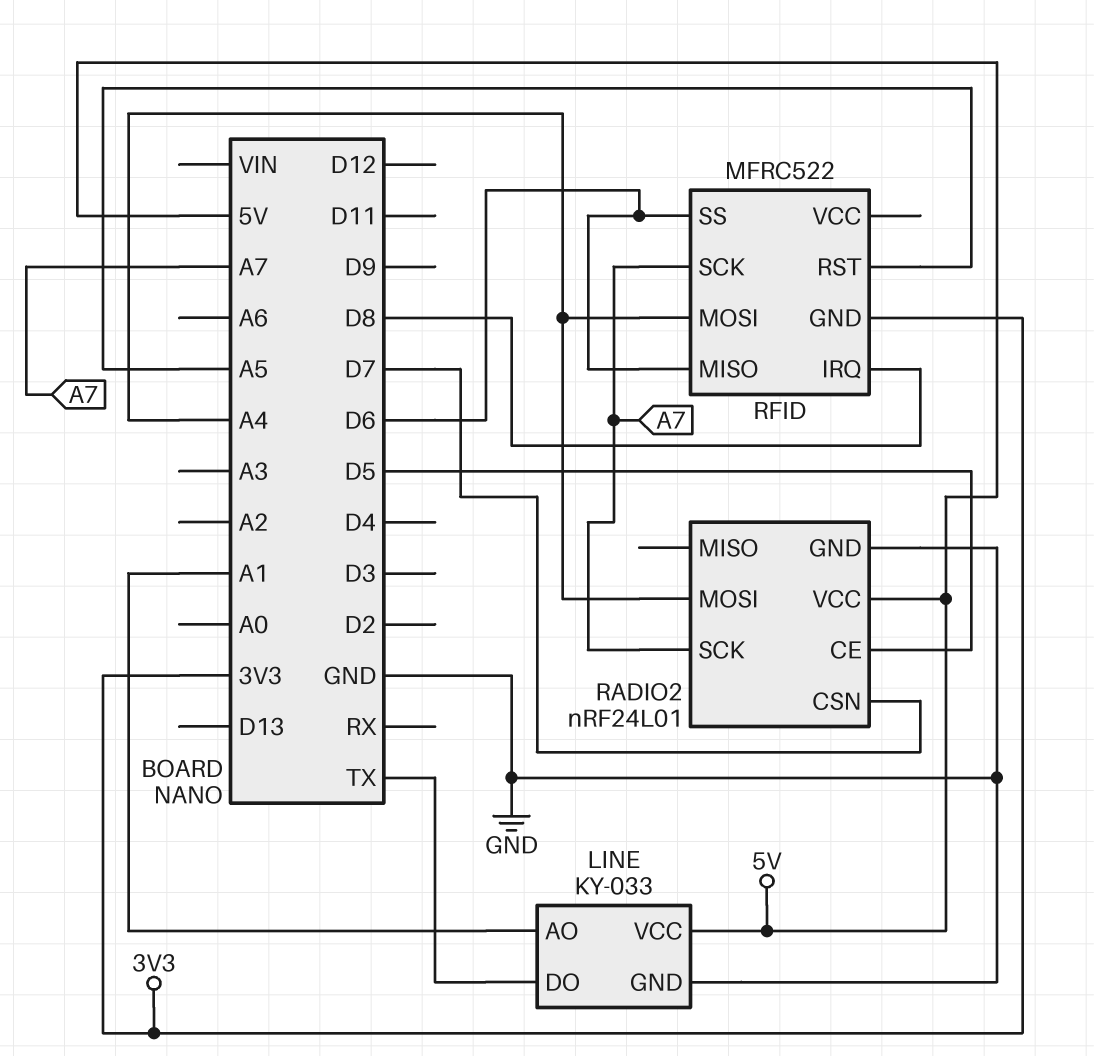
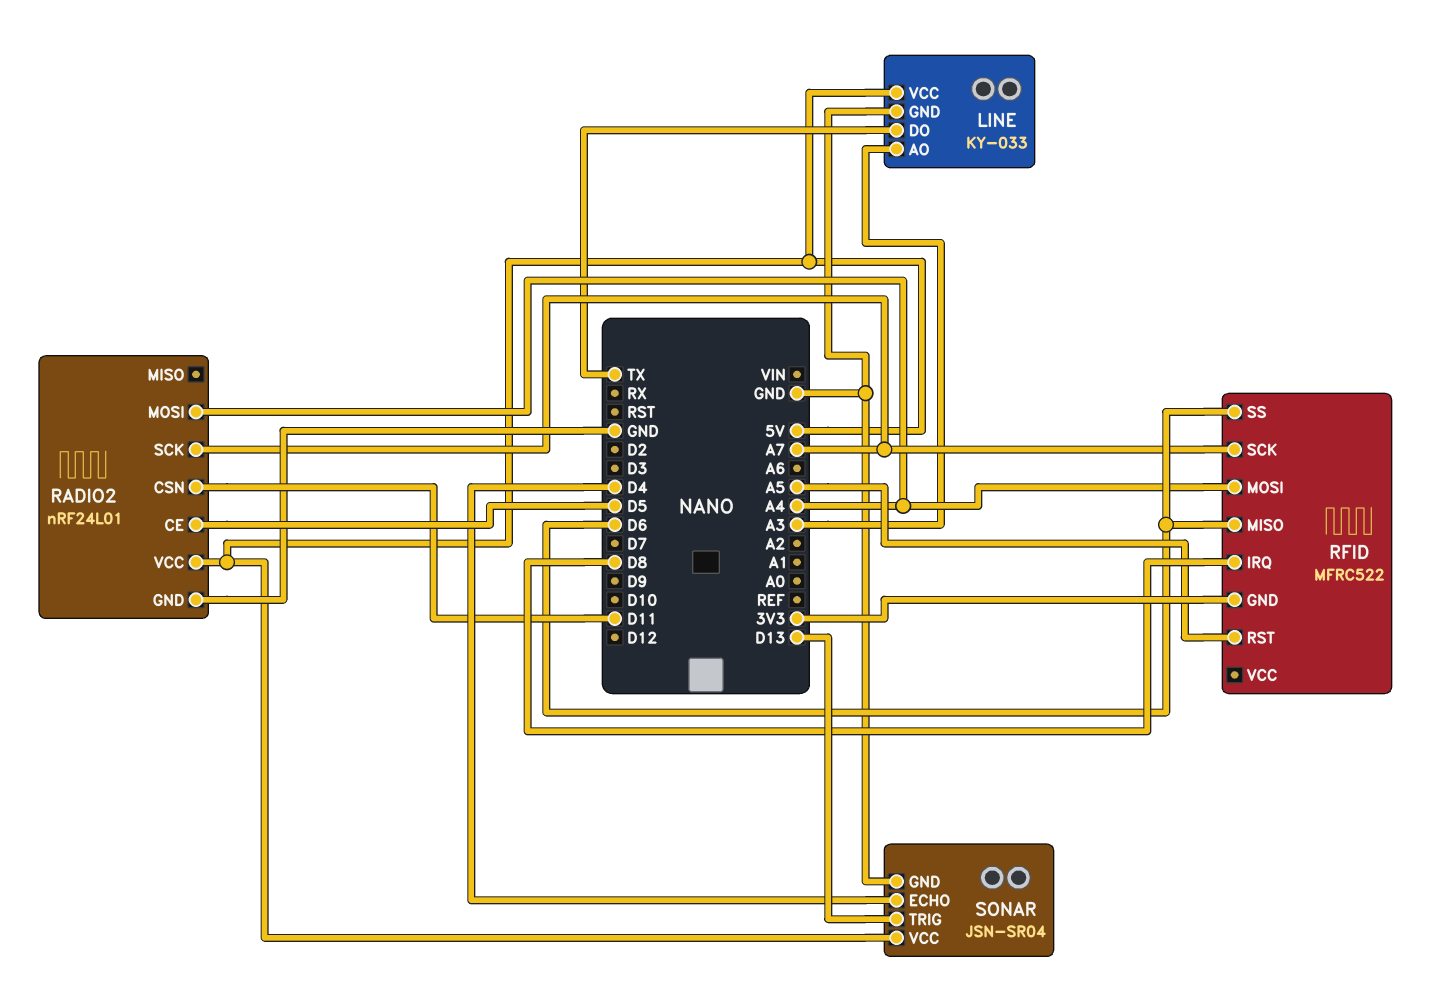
LINE pin AO: A1 -> A3
RADIO2 pin CSN: D7 -> D11
SONAR: none -> JSN-SR04
SONAR pin ECHO: none -> D4
SONAR pin GND: none -> GND
SONAR pin TRIG: none -> D13
SONAR pin VCC: none -> 5V

